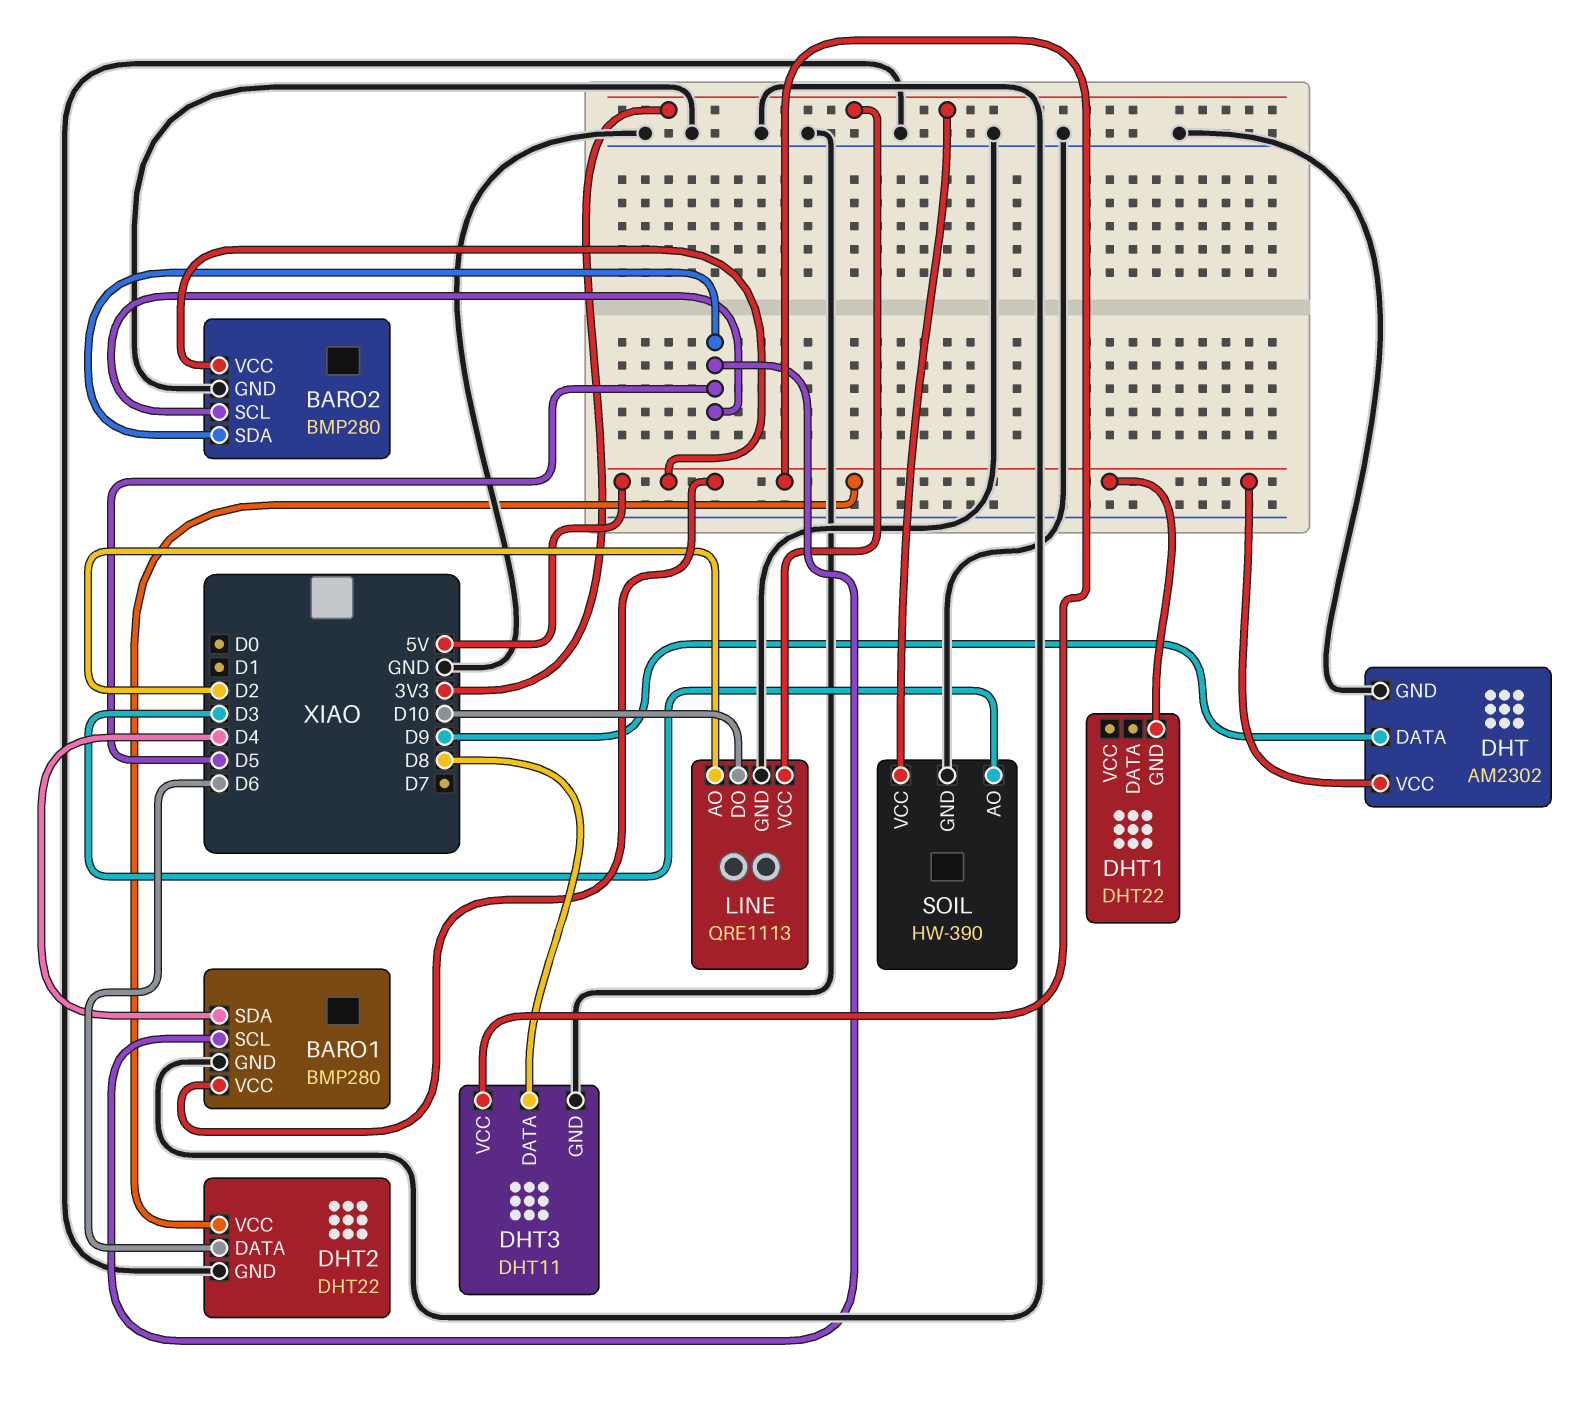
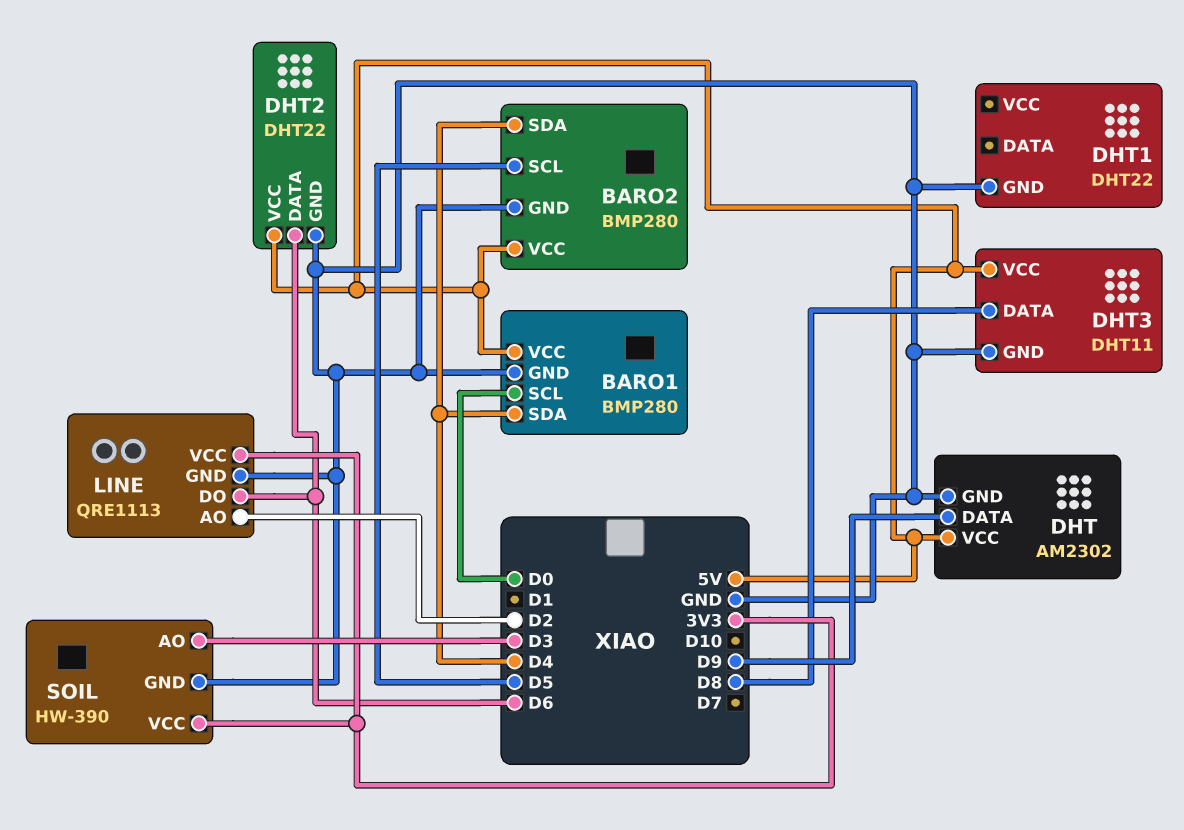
BARO1 pin SCL: D5 -> D0
BARO2 pin SDA: D5 -> D4
DHT1 pin GND: 5V -> GND
LINE pin DO: D10 -> D6

